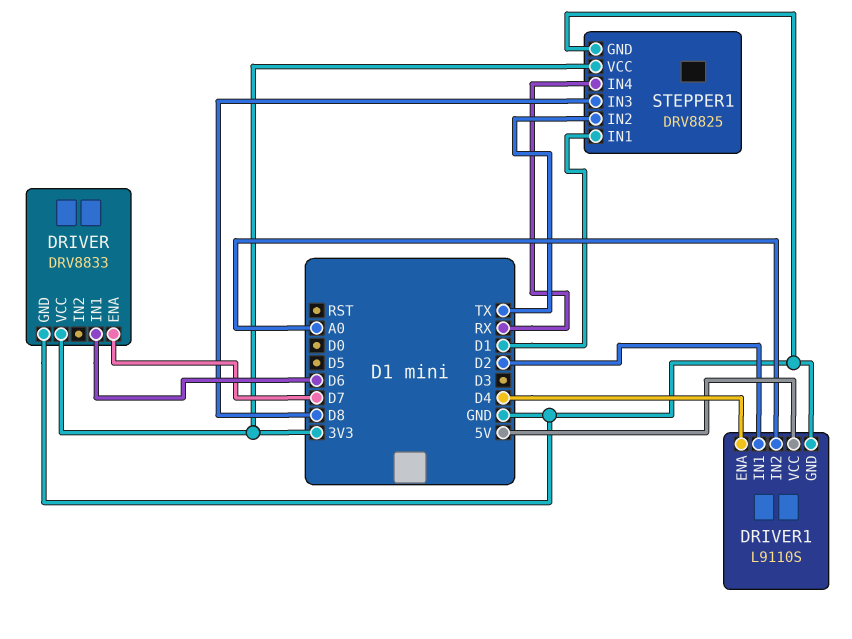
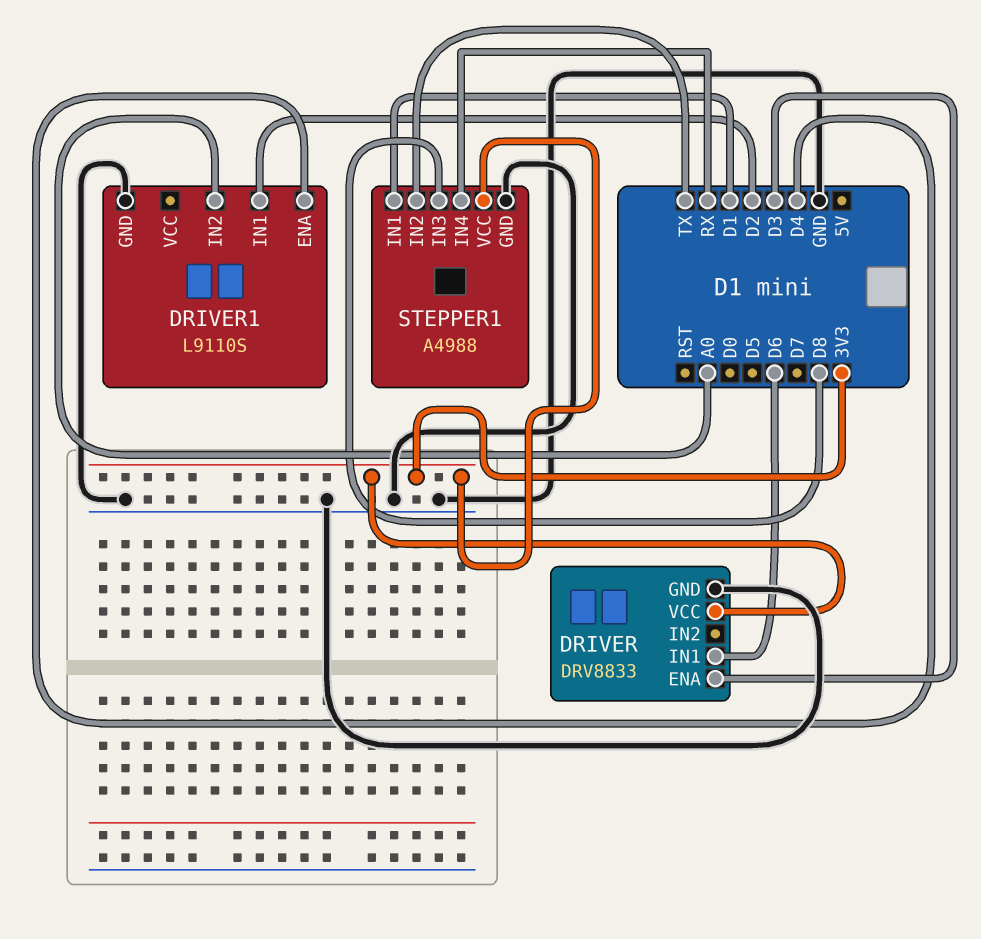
DRIVER pin ENA: D7 -> D3
DRIVER1 pin VCC: 5V -> none
STEPPER1: DRV8825 -> A4988

